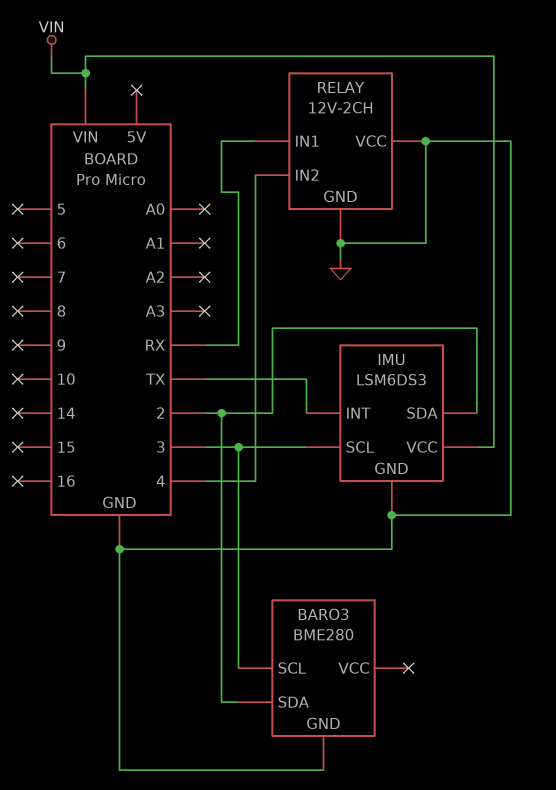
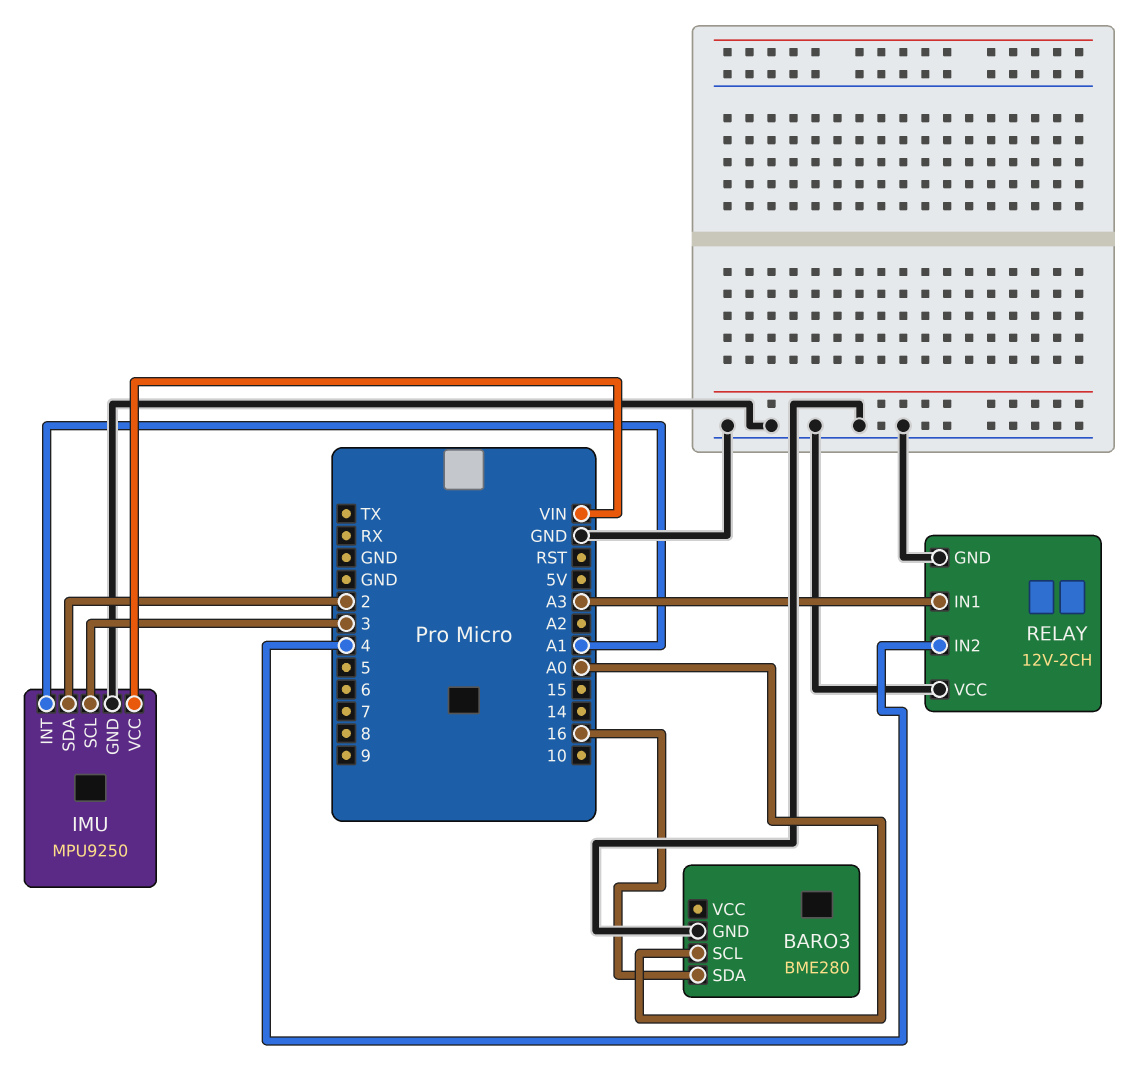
BARO3 pin SCL: 3 -> A0
BARO3 pin SDA: 2 -> 16
IMU: LSM6DS3 -> MPU9250
IMU pin INT: TX -> A1
RELAY pin IN1: RX -> A3

